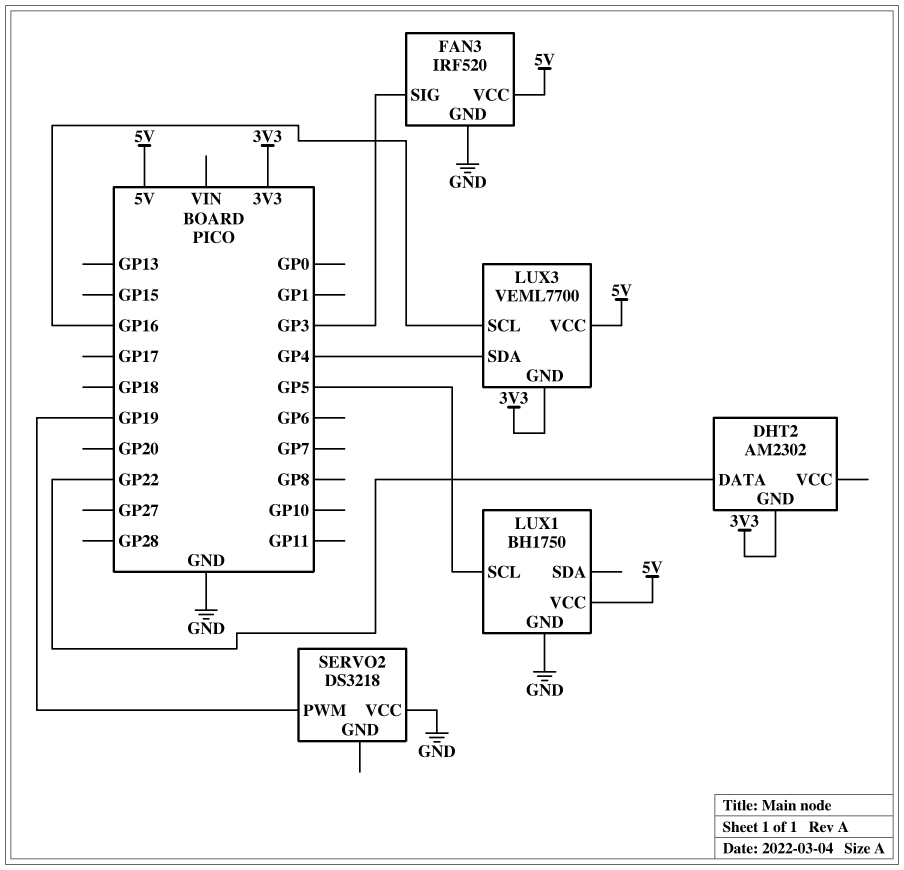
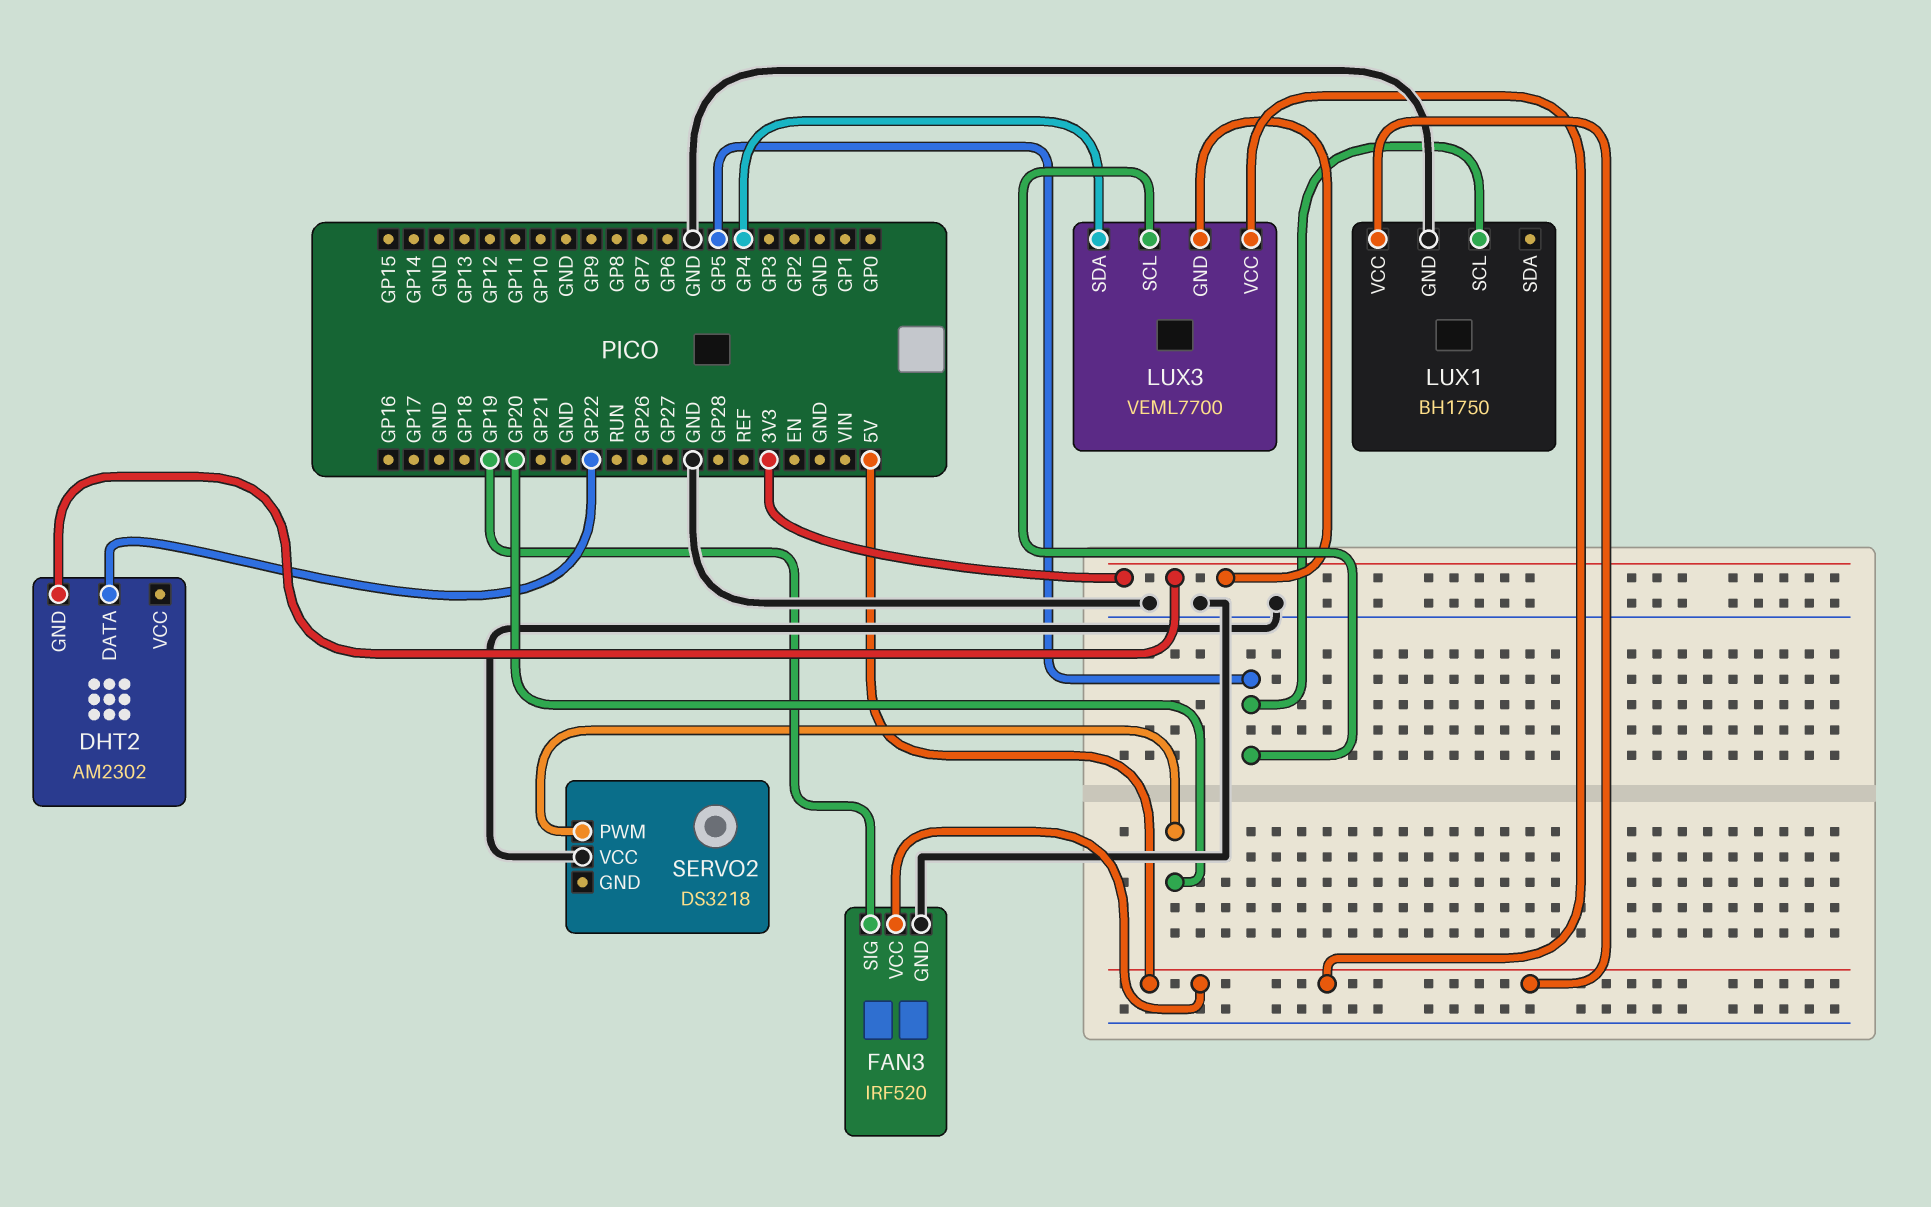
FAN3 pin SIG: GP3 -> GP19
LUX3 pin SCL: GP16 -> GP5
SERVO2 pin PWM: GP19 -> GP20

